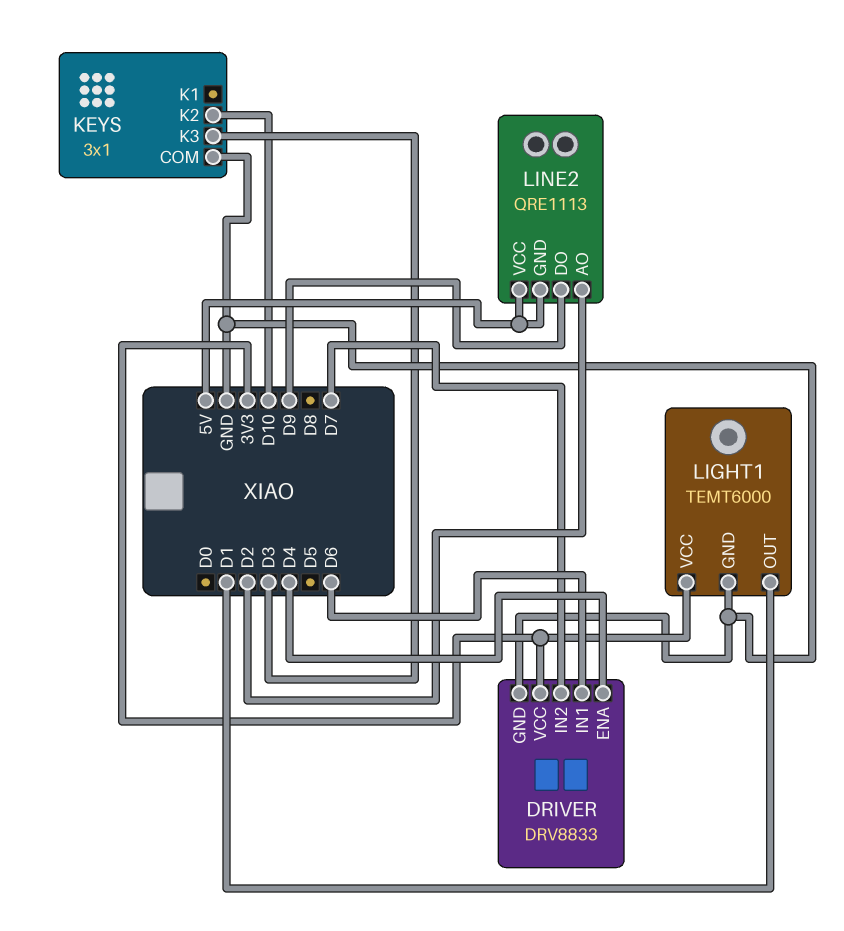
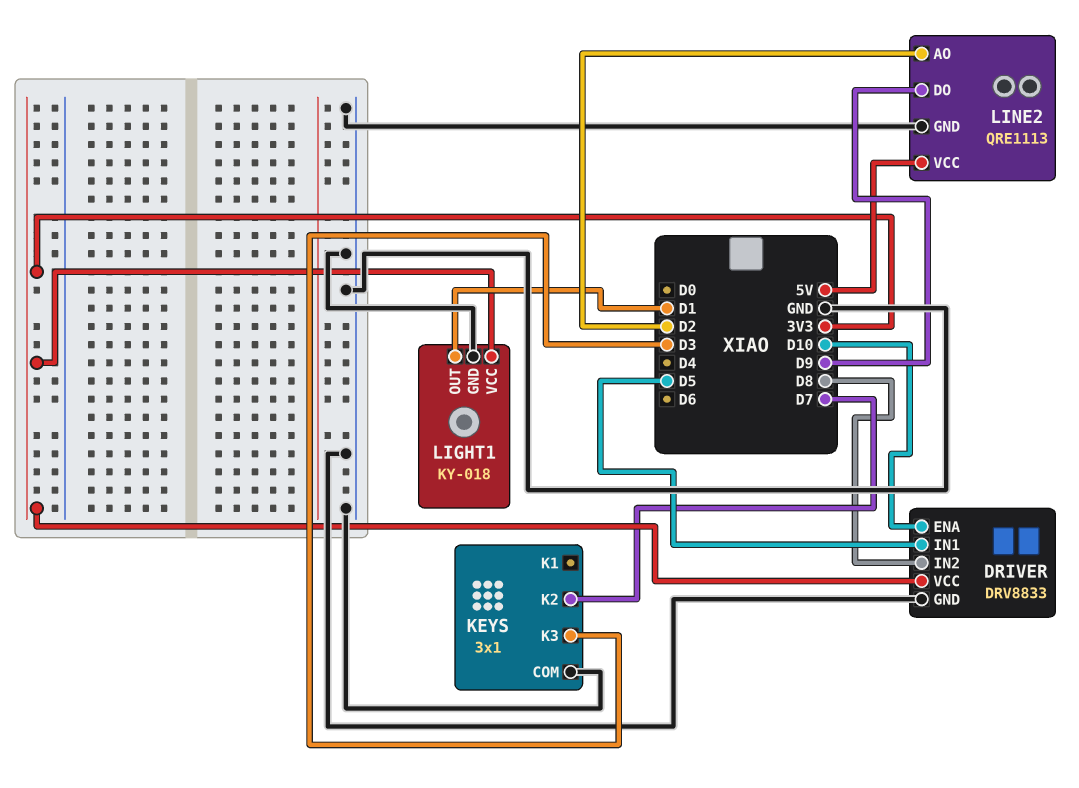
DRIVER pin ENA: D4 -> D10
DRIVER pin IN1: D6 -> D5
DRIVER pin IN2: D7 -> D8
KEYS pin K2: D10 -> D7
LIGHT1: TEMT6000 -> KY-018
LINE2 pin GND: 5V -> GND

